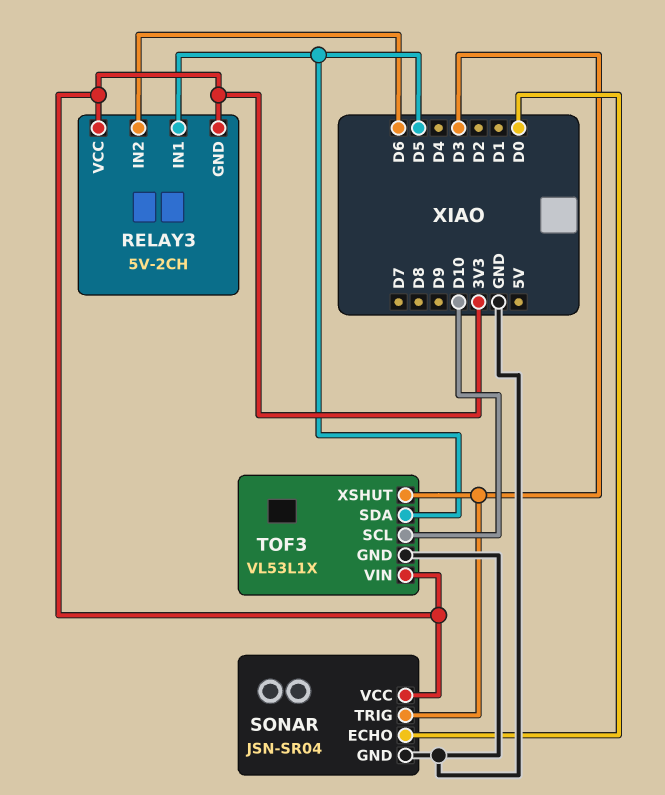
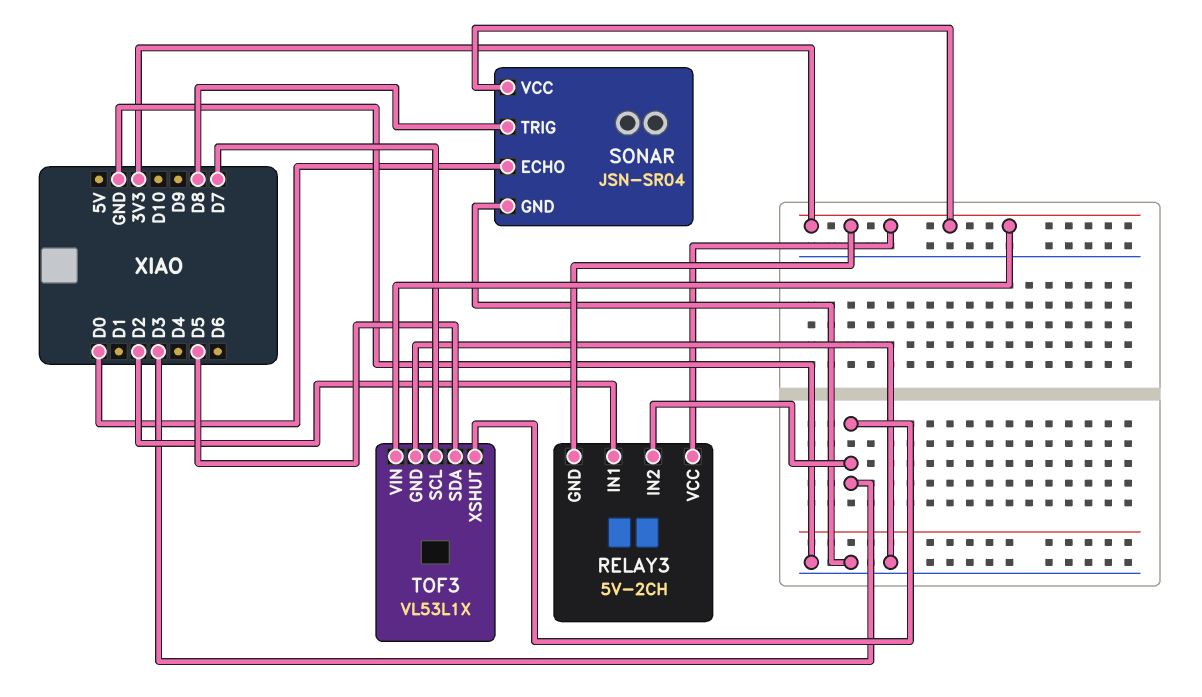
RELAY3 pin IN1: D5 -> D2
RELAY3 pin IN2: D6 -> D3
SONAR pin TRIG: D3 -> D8
TOF3 pin SCL: D10 -> D7

